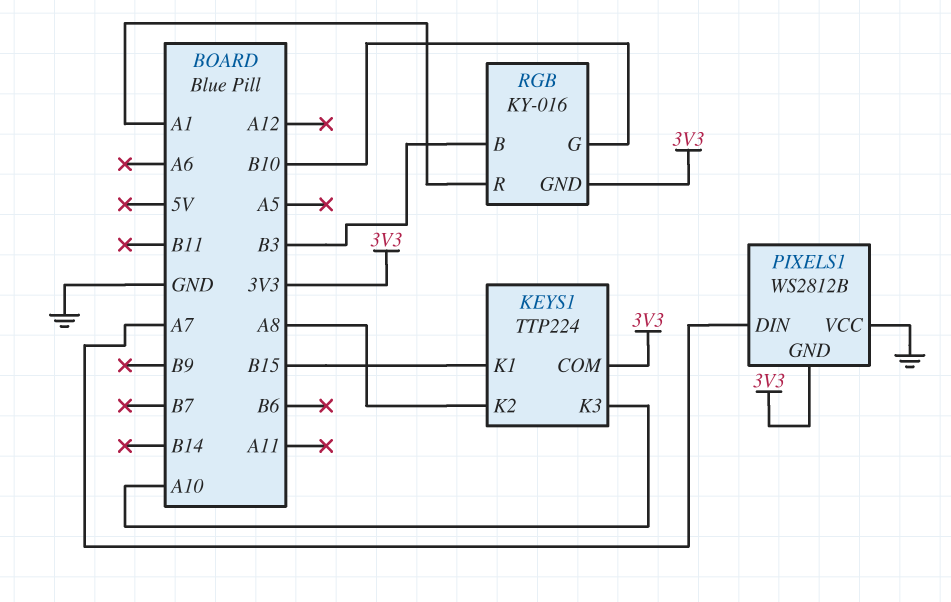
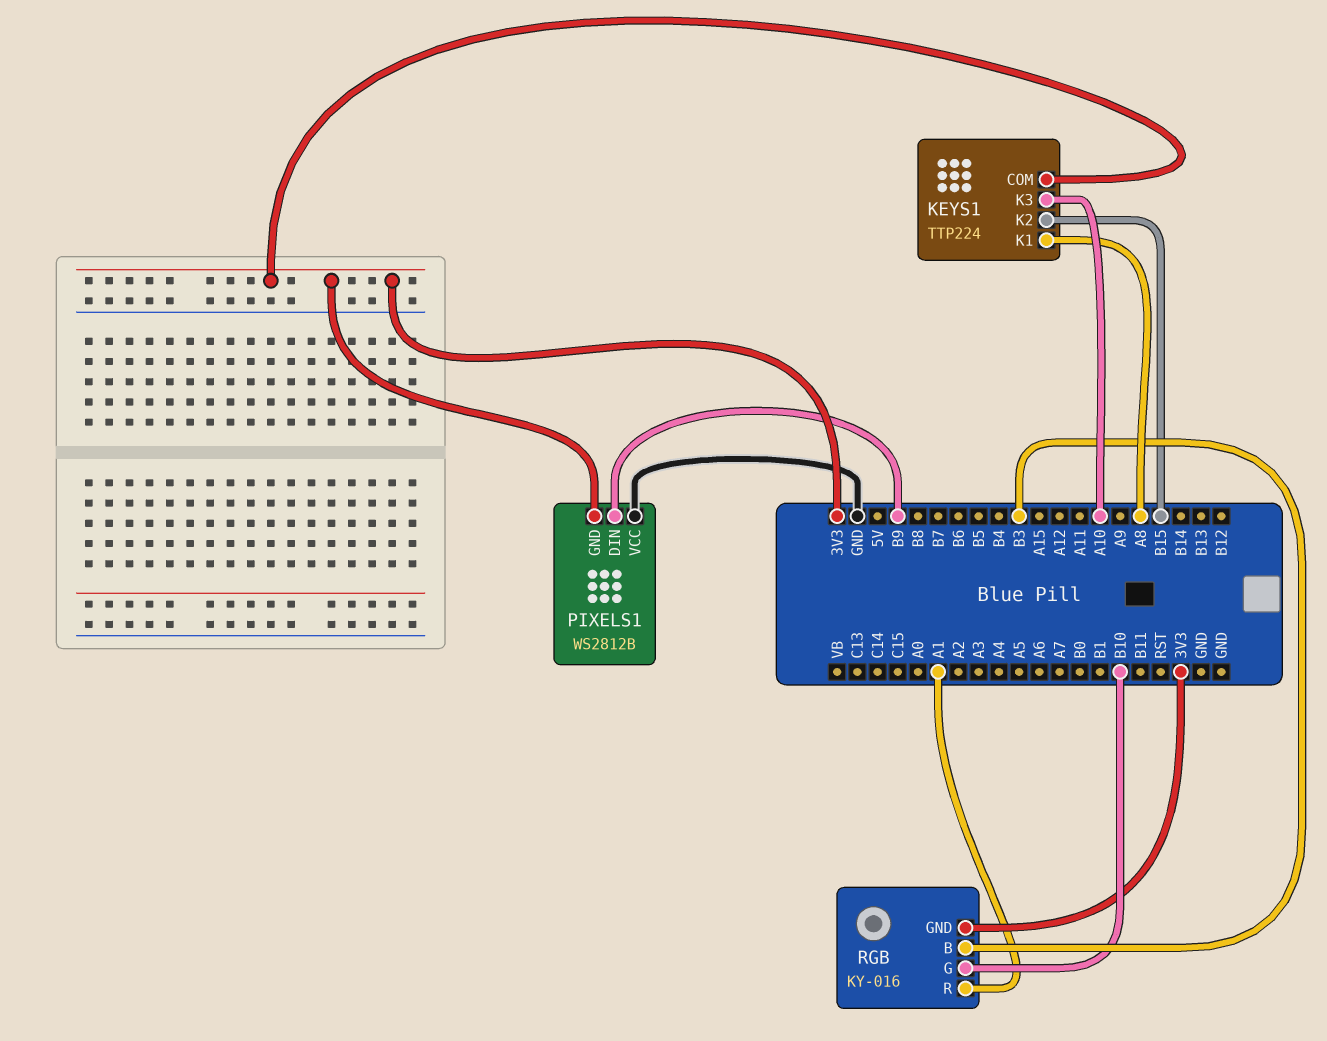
KEYS1 pin K1: B15 -> A8
KEYS1 pin K2: A8 -> B15
PIXELS1 pin DIN: A7 -> B9

